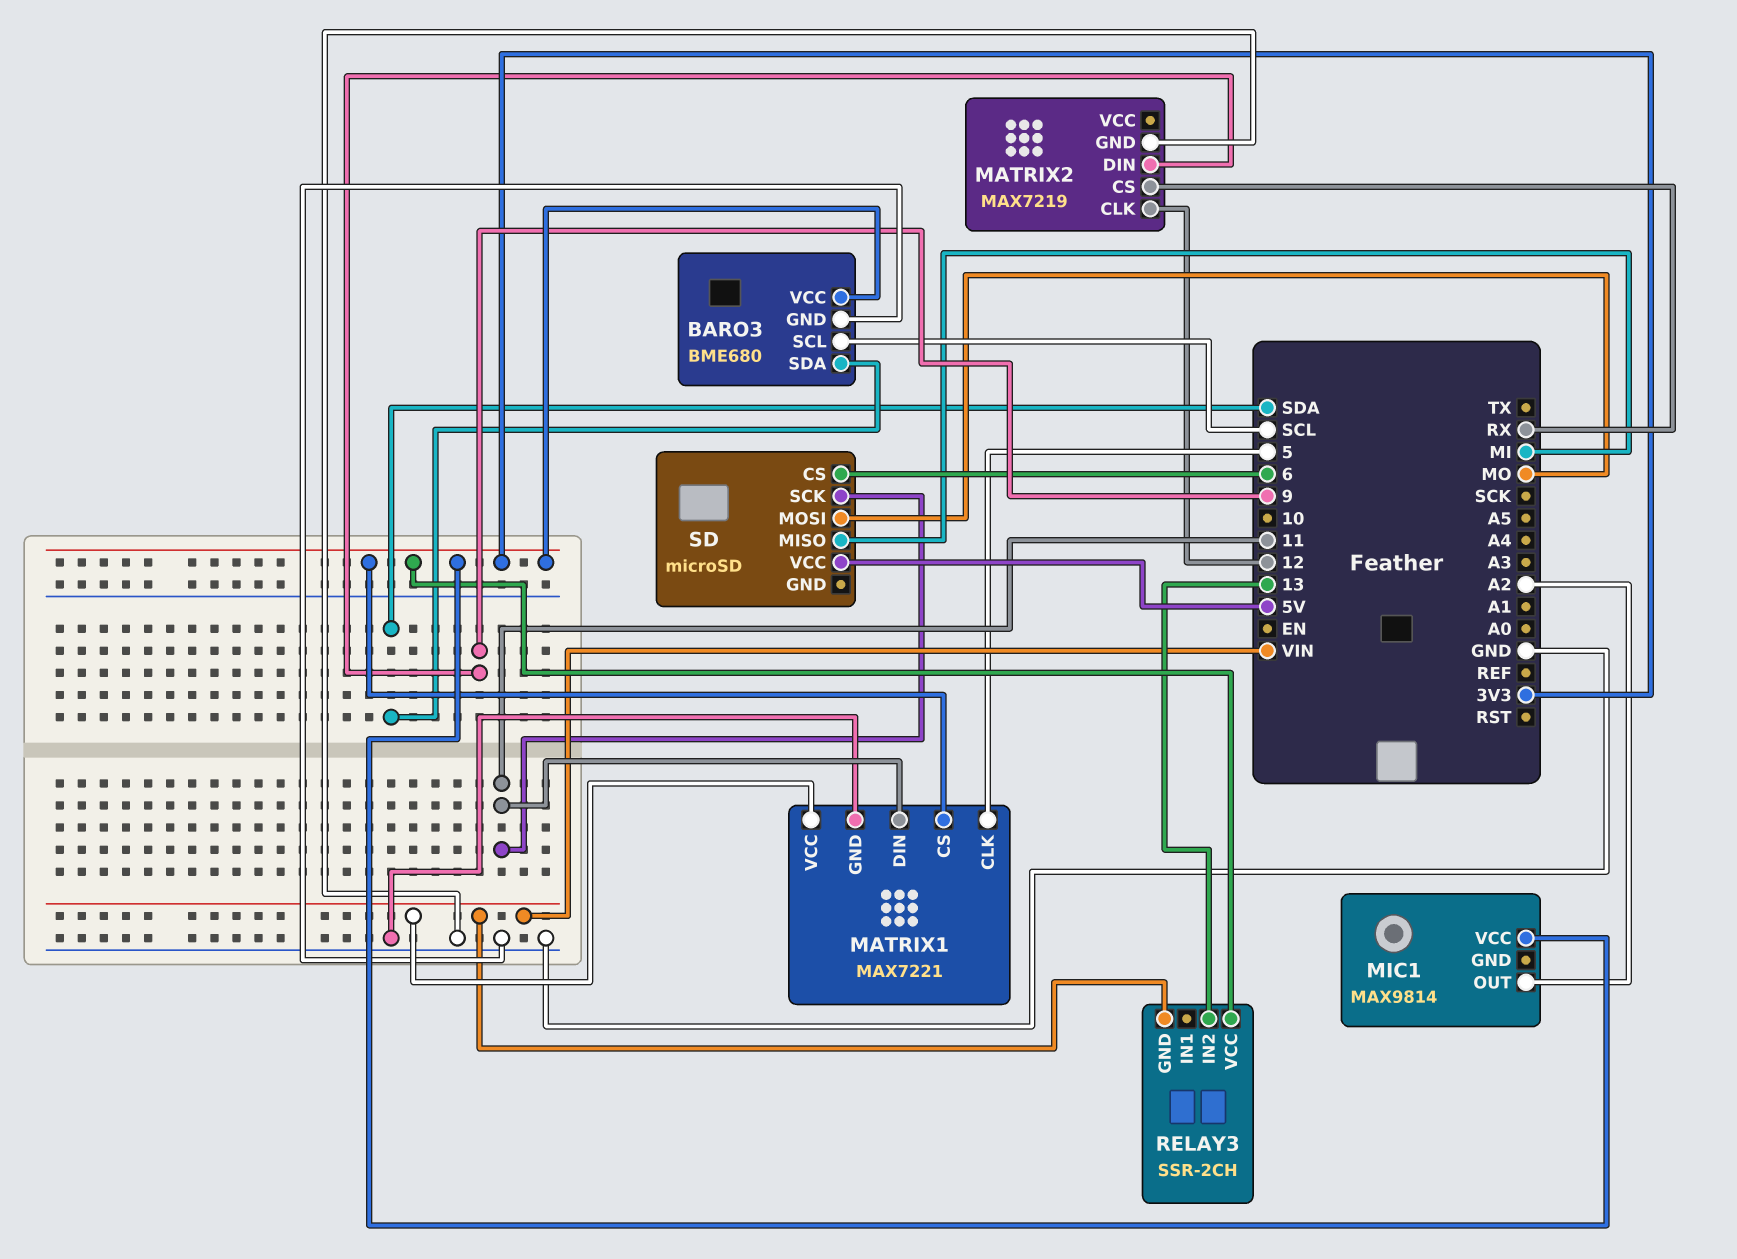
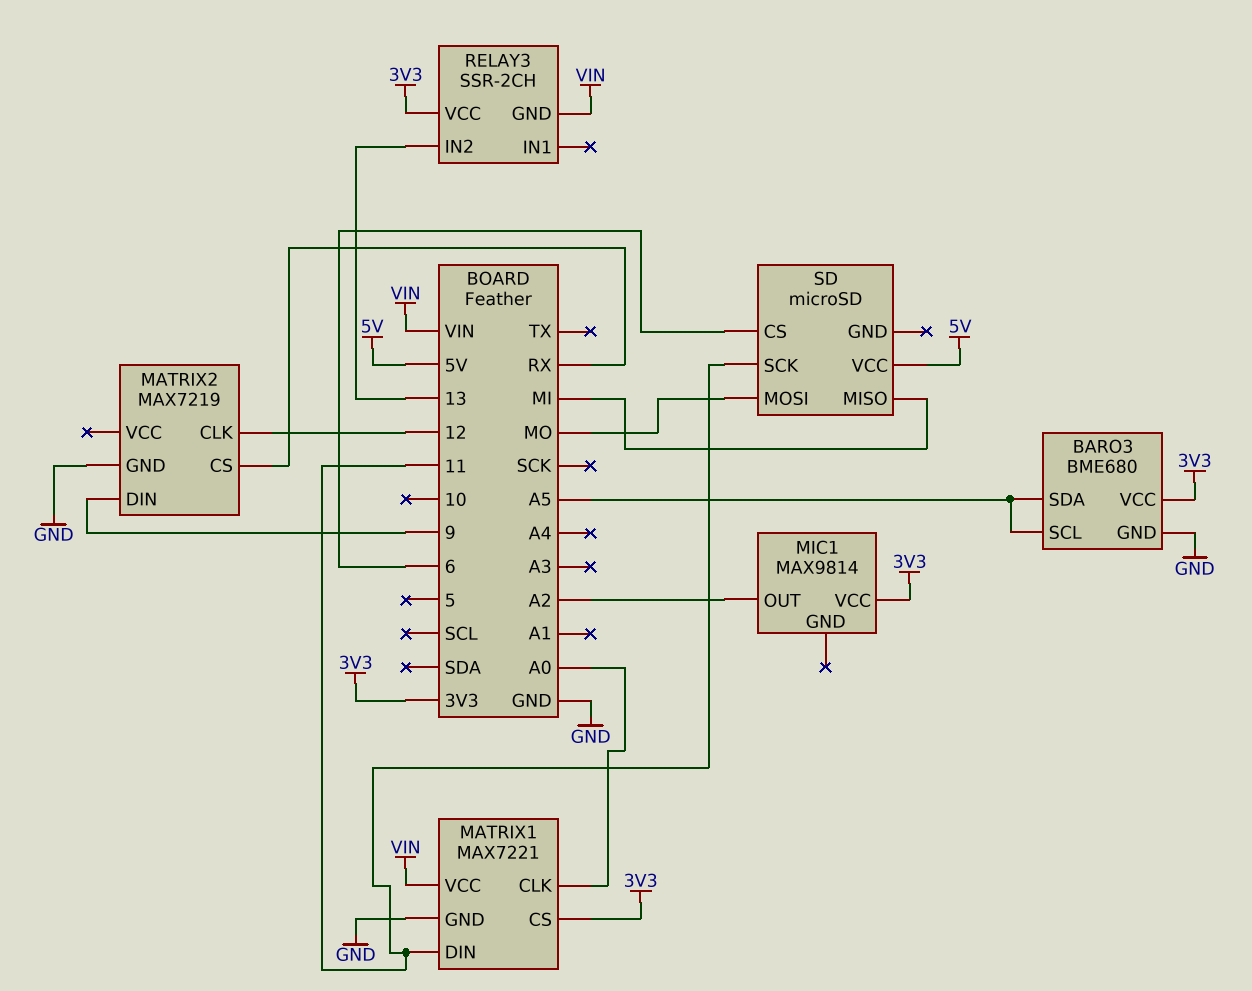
BARO3 pin SCL: SCL -> A5
BARO3 pin SDA: SDA -> A5
MATRIX1 pin CLK: 5 -> A0

